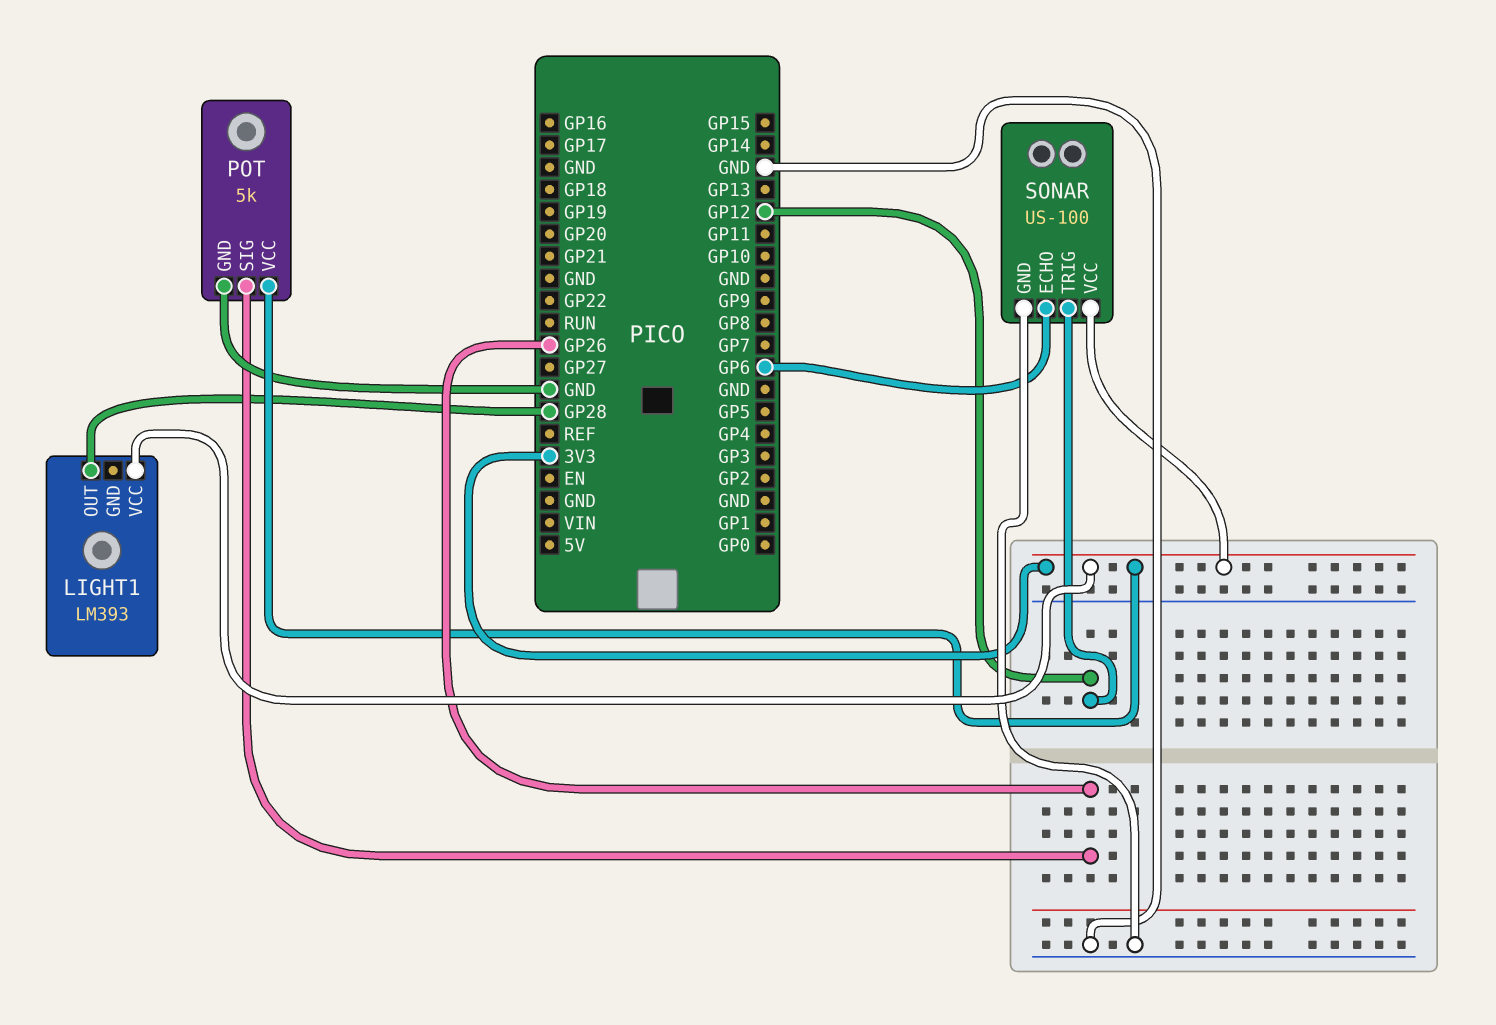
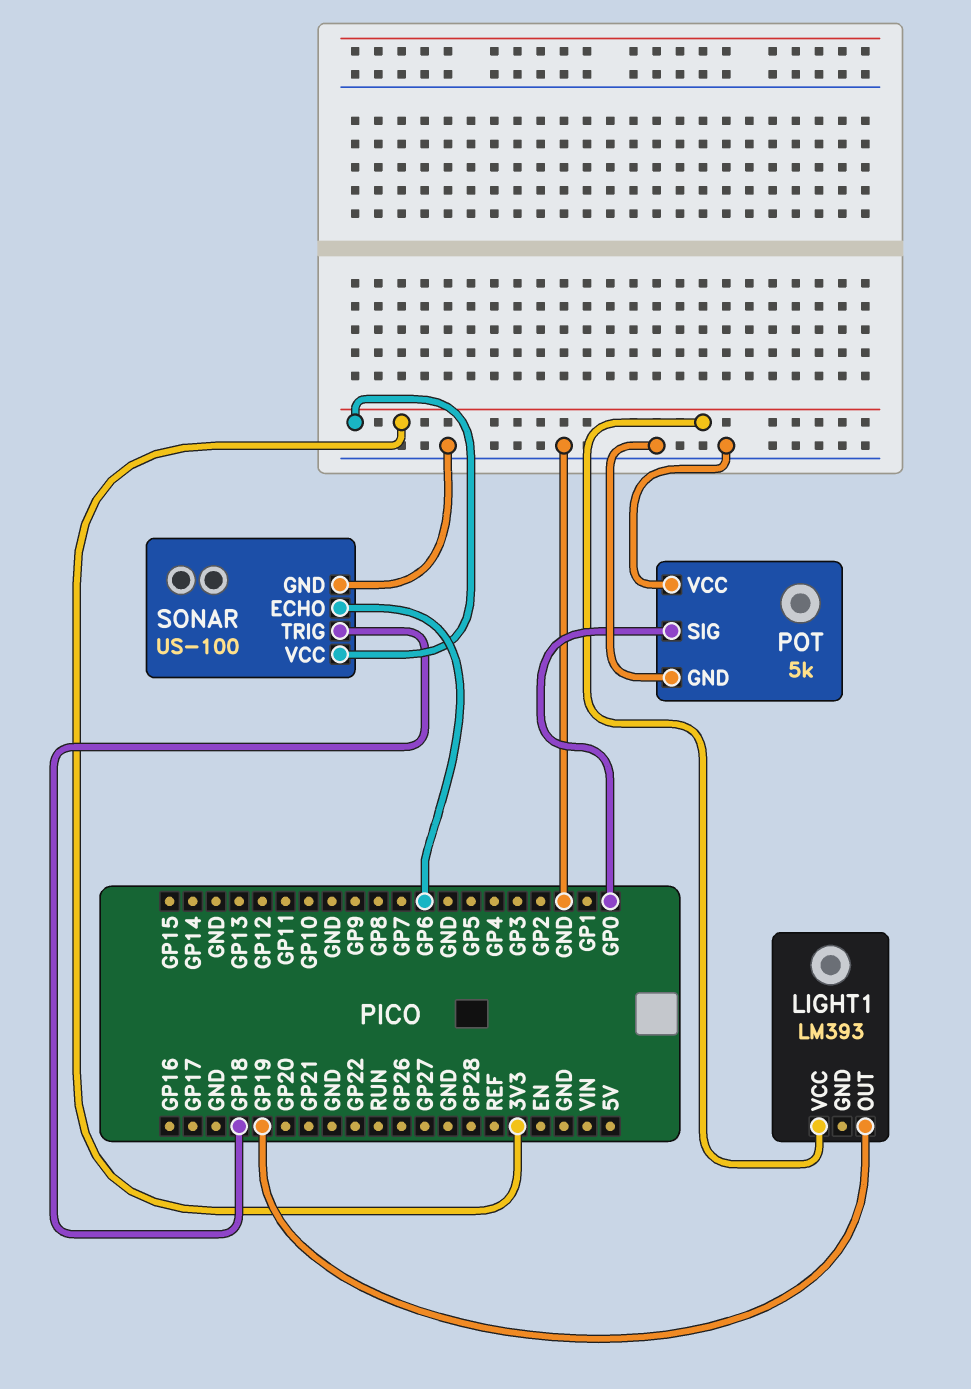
LIGHT1 pin OUT: GP28 -> GP19
POT pin SIG: GP26 -> GP0
POT pin VCC: 3V3 -> GND
SONAR pin TRIG: GP12 -> GP18

